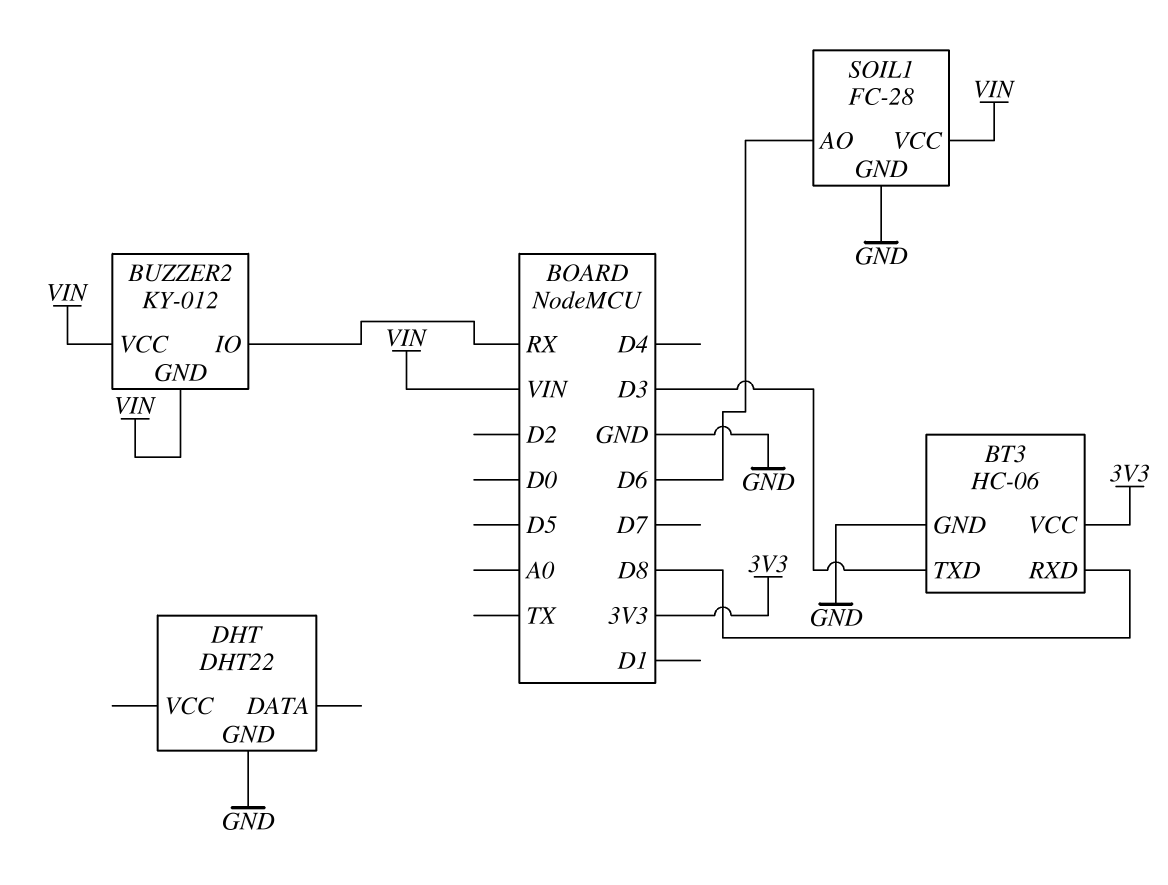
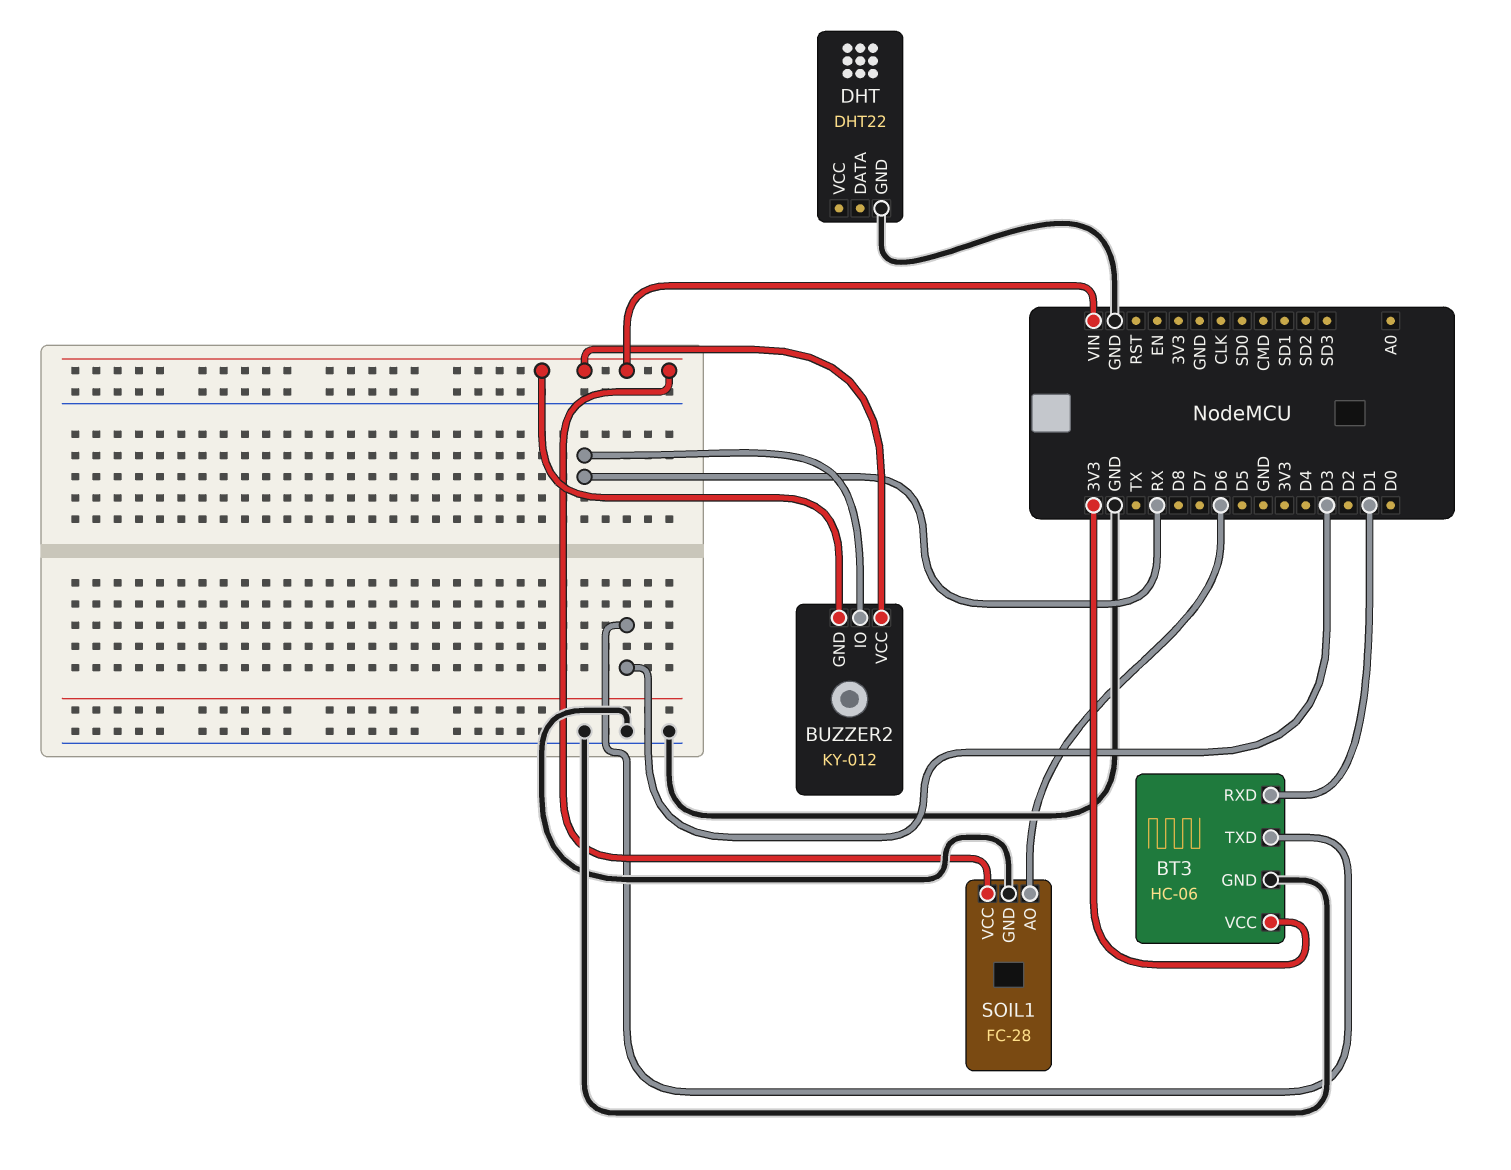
BT3 pin RXD: D8 -> D1

